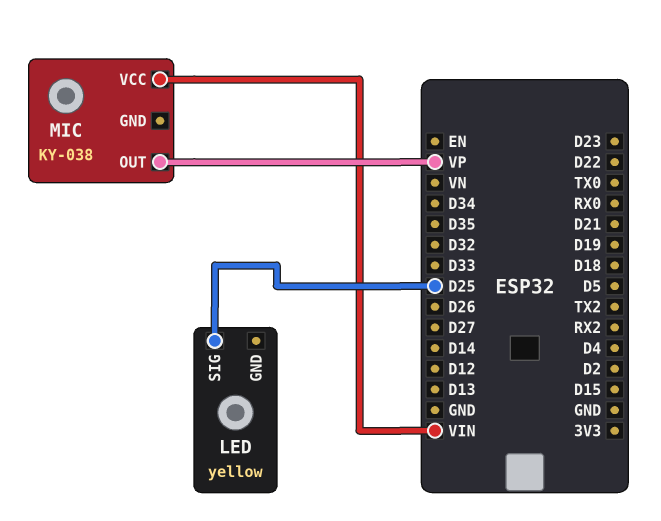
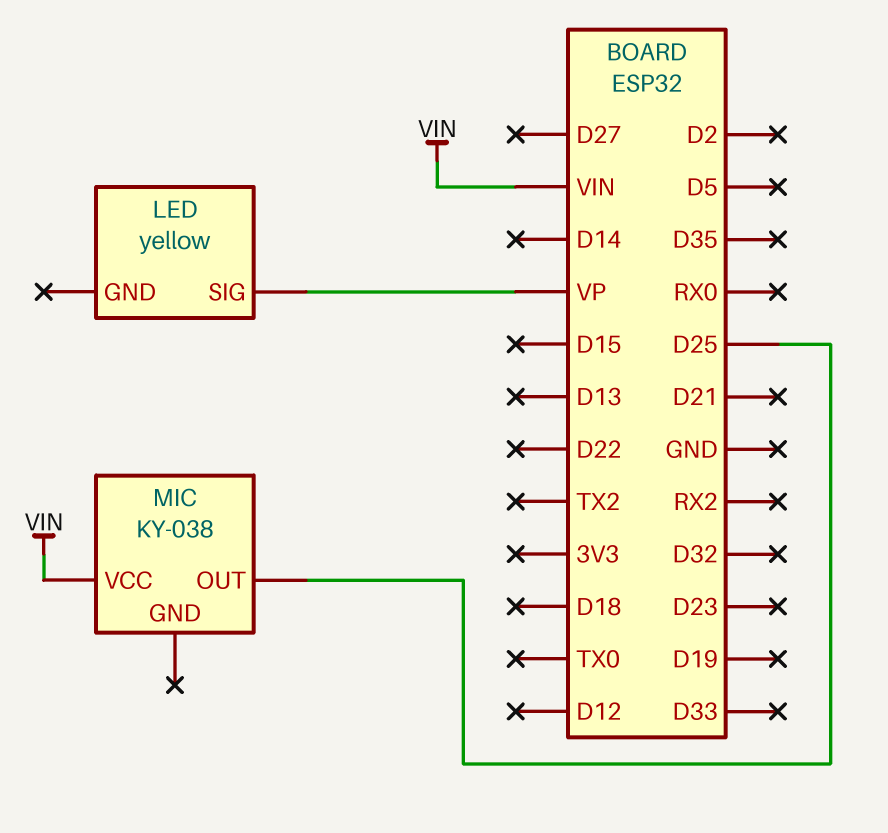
LED pin SIG: D25 -> VP
MIC pin OUT: VP -> D25

